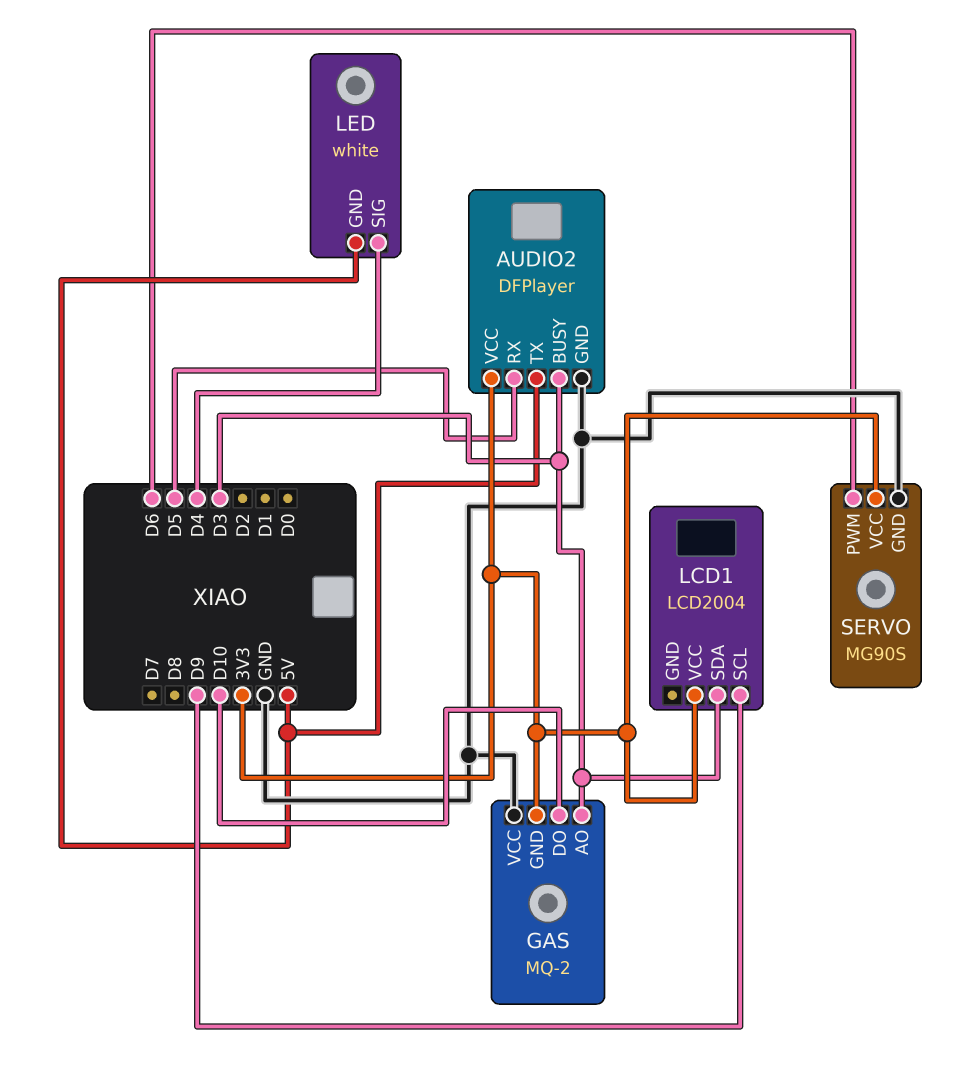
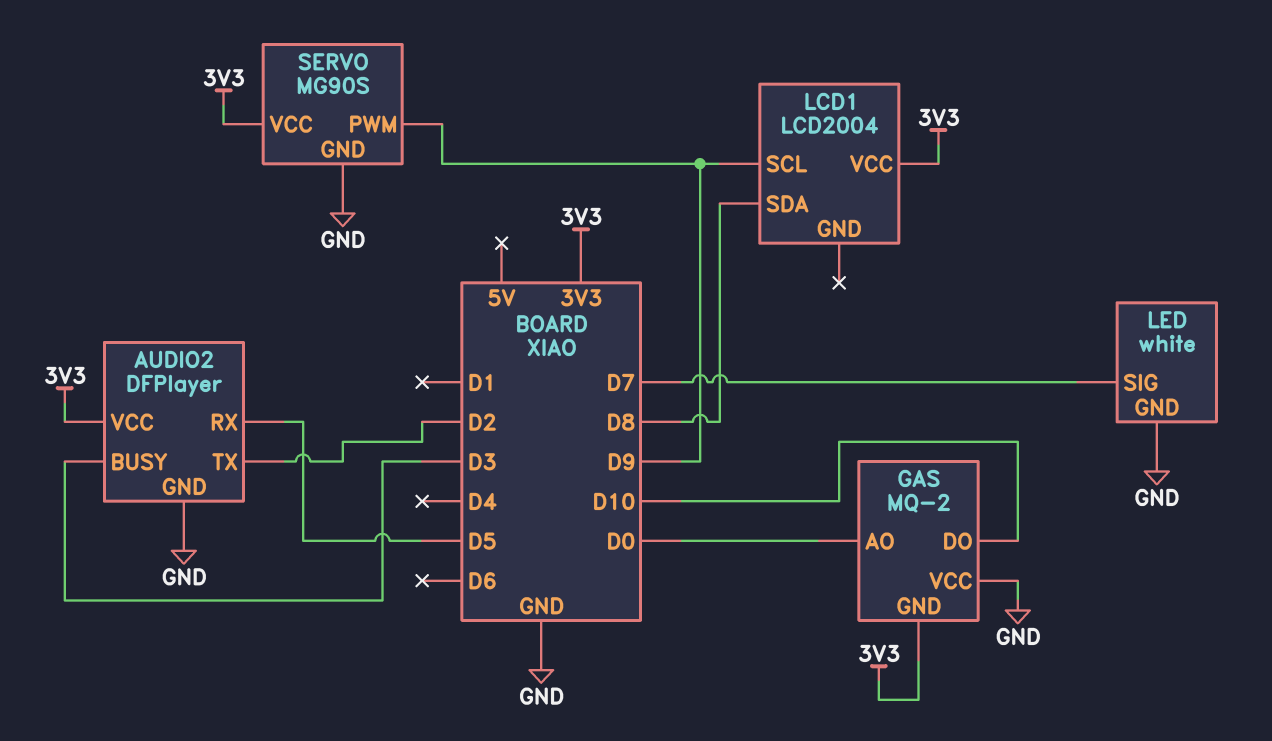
AUDIO2 pin TX: 5V -> D2
GAS pin AO: D3 -> D0
LCD1 pin SDA: D3 -> D8
LED pin GND: 5V -> GND
LED pin SIG: D4 -> D7
SERVO pin PWM: D6 -> D9

